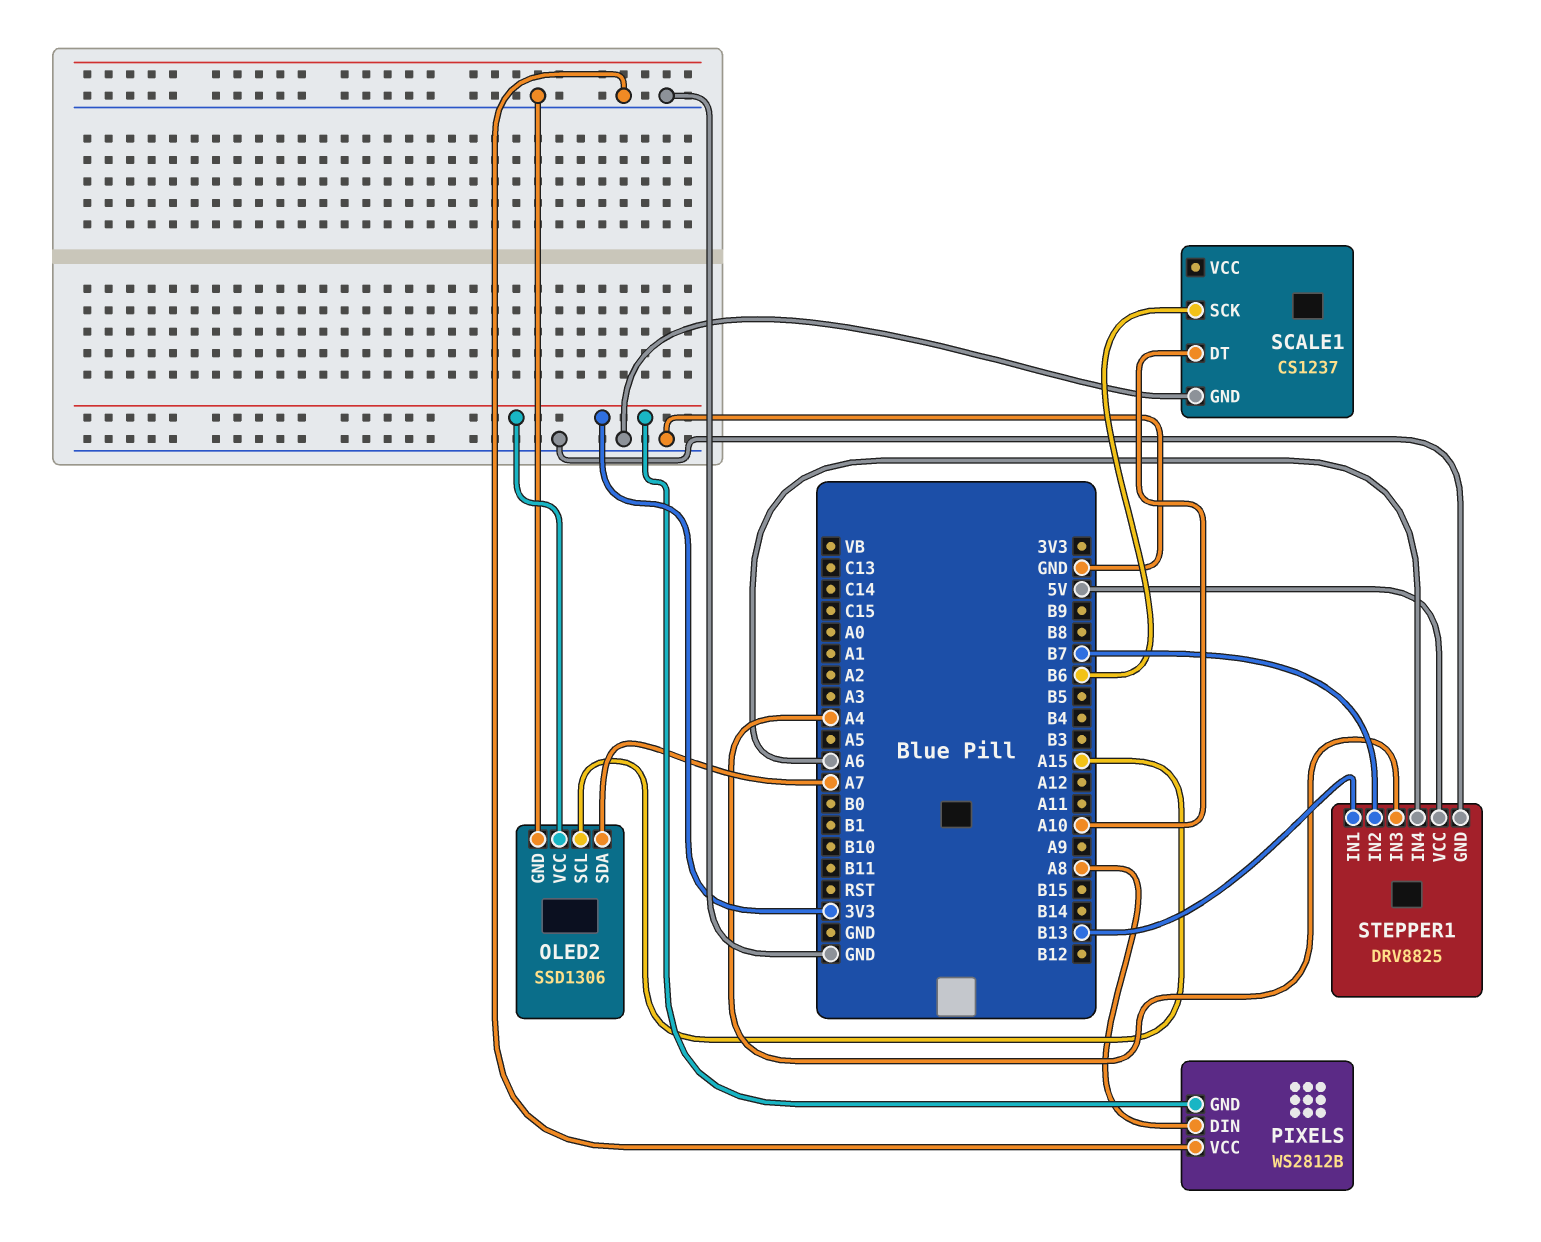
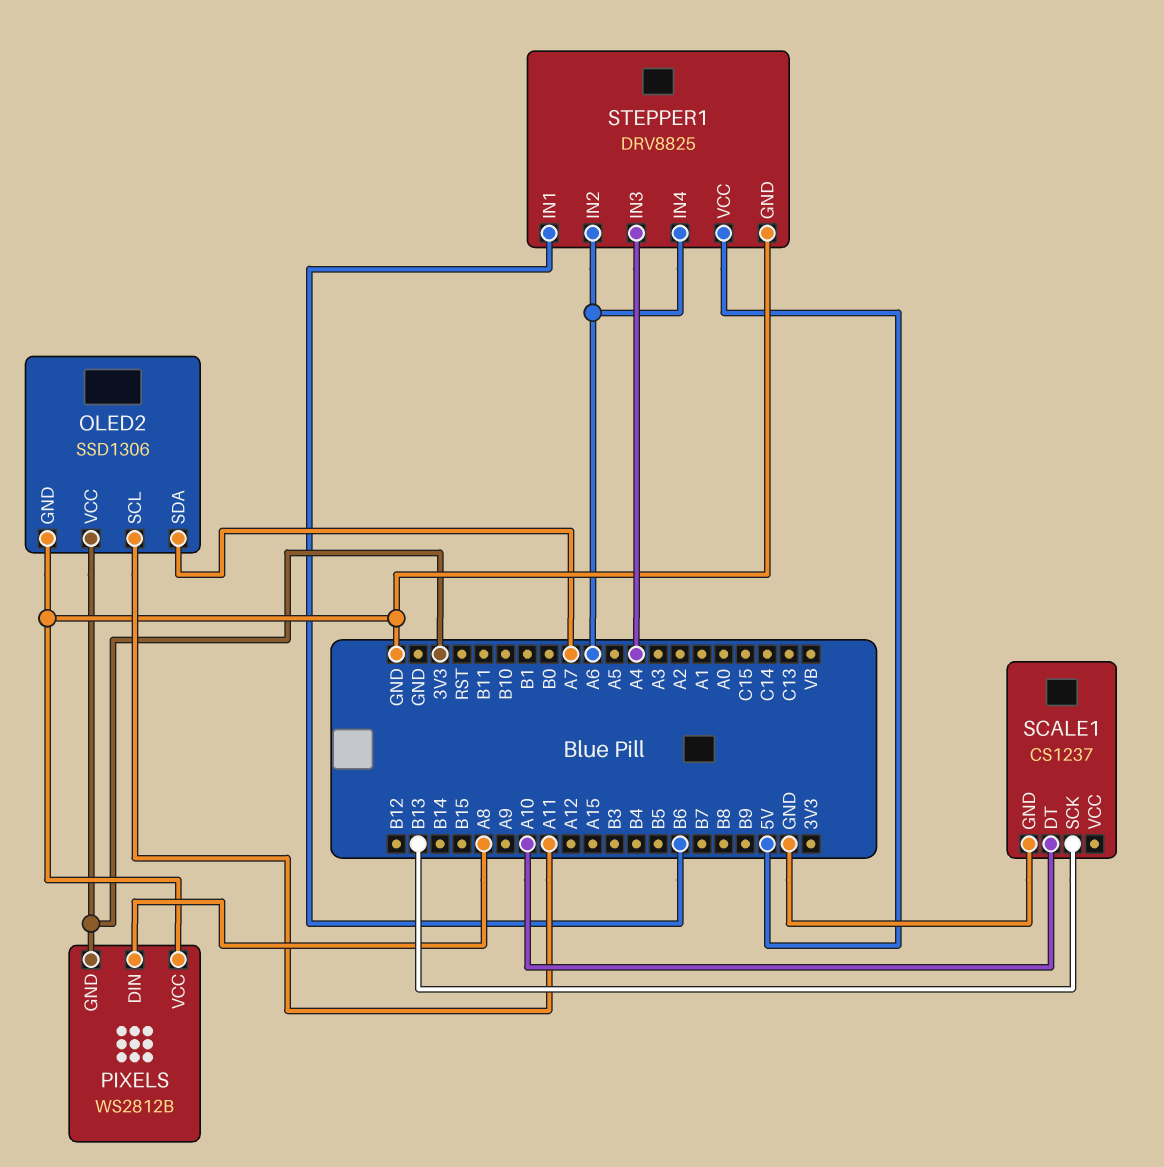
OLED2 pin SCL: A15 -> A11
SCALE1 pin SCK: B6 -> B13
STEPPER1 pin IN1: B13 -> B6
STEPPER1 pin IN2: B7 -> A6

